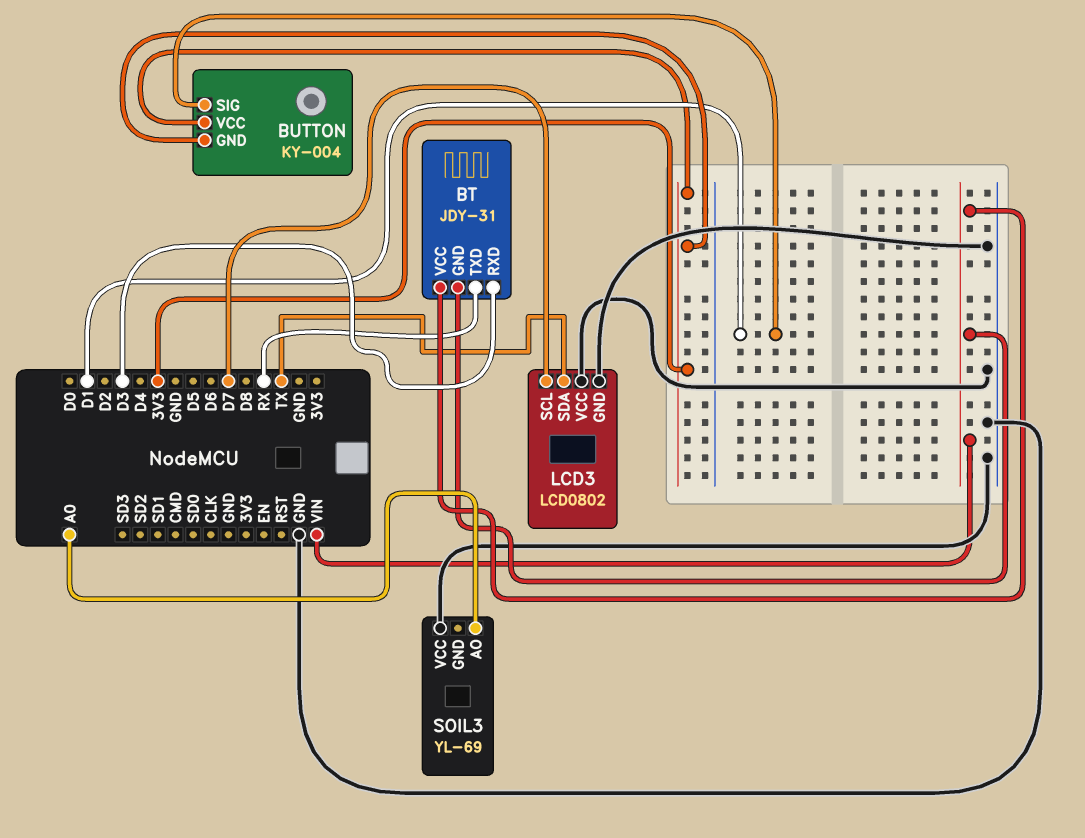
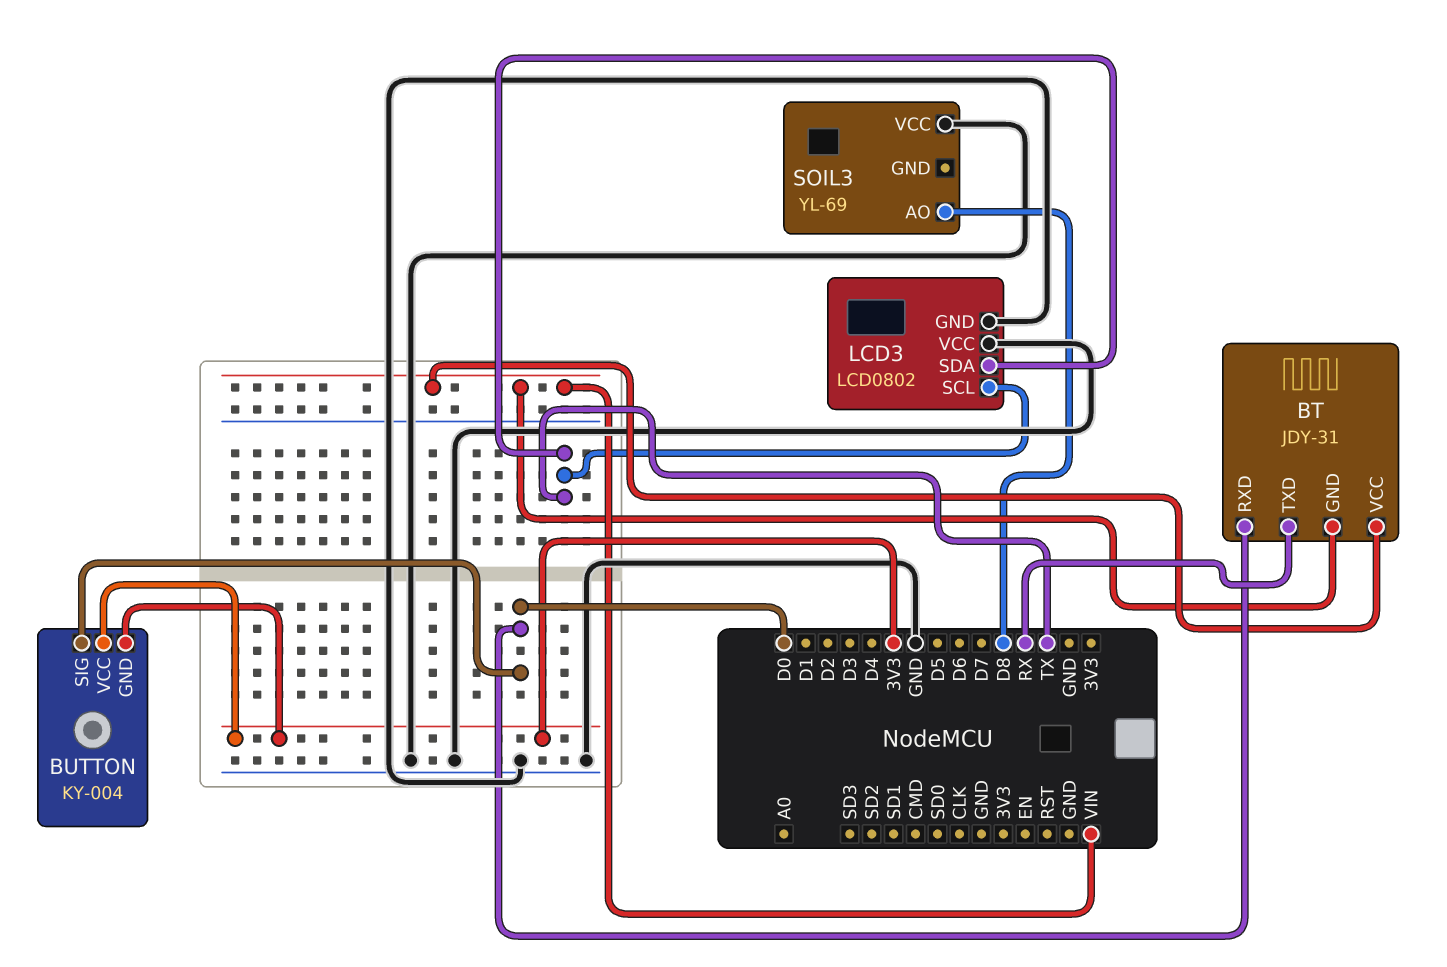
BT pin RXD: D3 -> D0
BUTTON pin SIG: D1 -> D0
LCD3 pin SCL: D7 -> TX
SOIL3 pin AO: A0 -> D8

